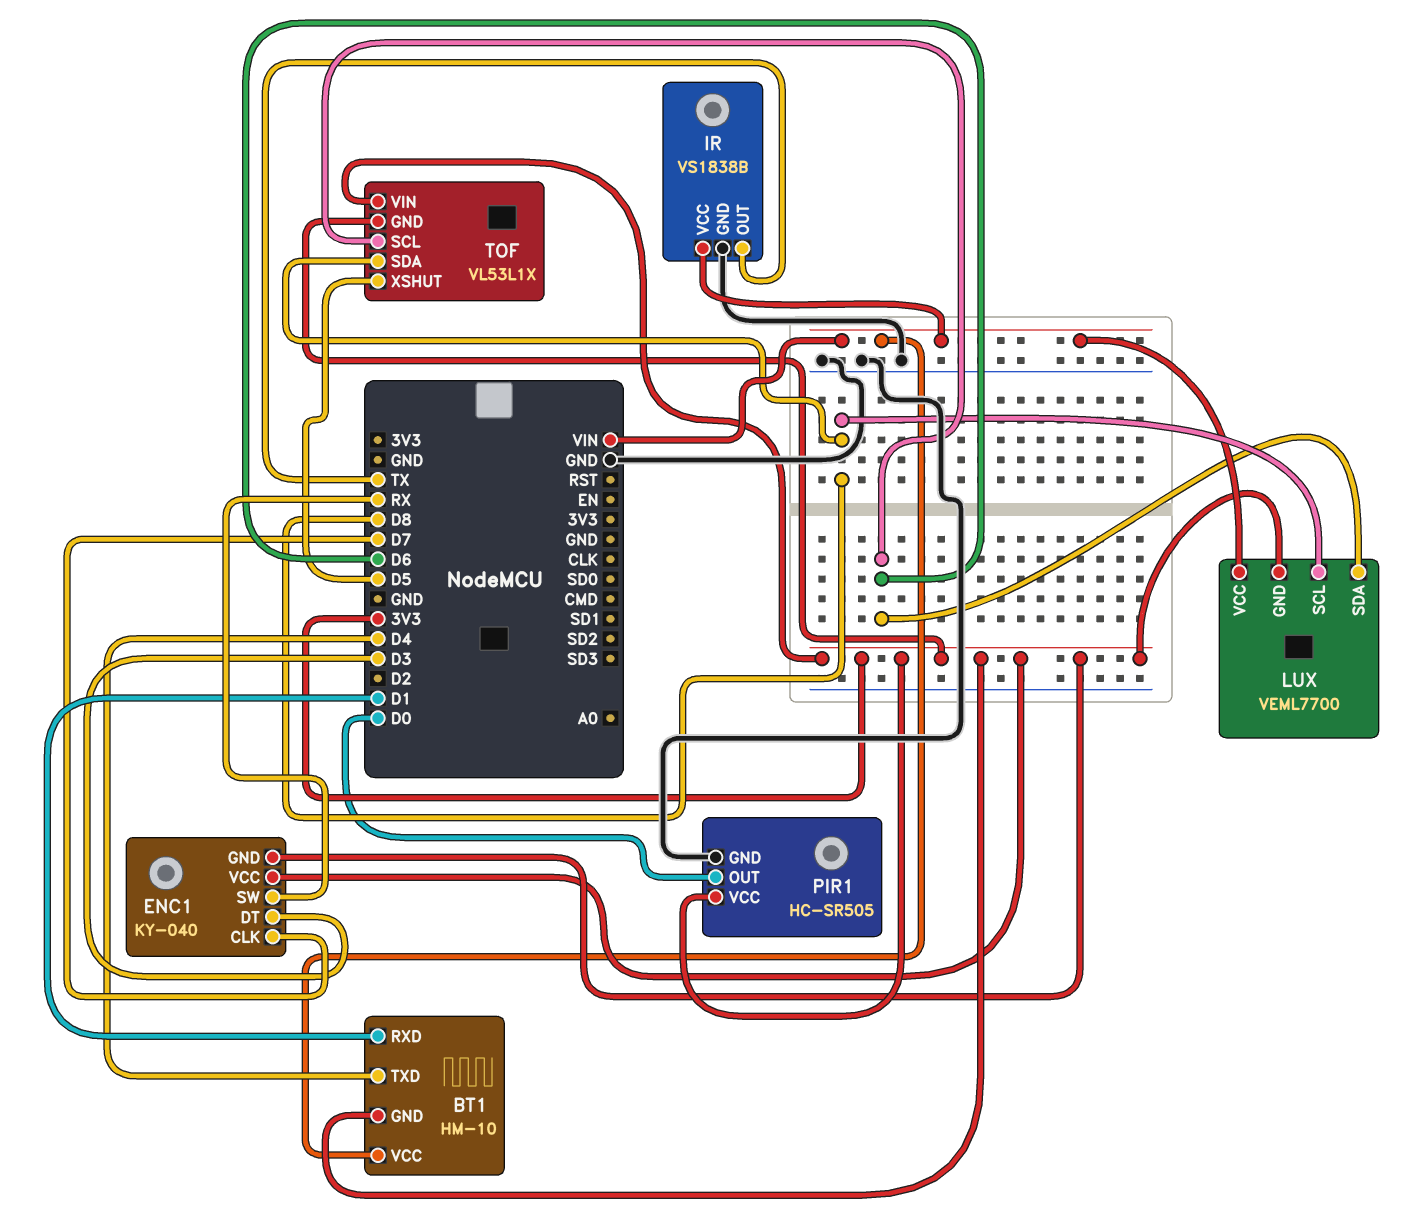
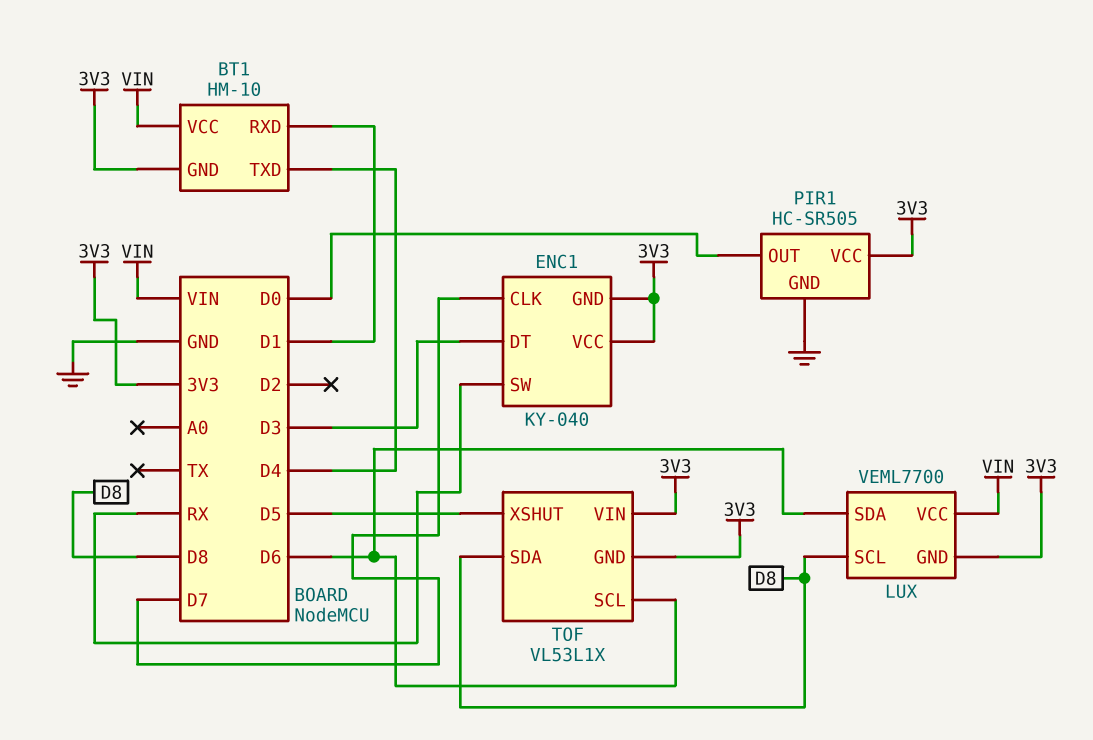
IR: VS1838B -> none
IR pin GND: GND -> none
IR pin OUT: TX -> none
IR pin VCC: VIN -> none

